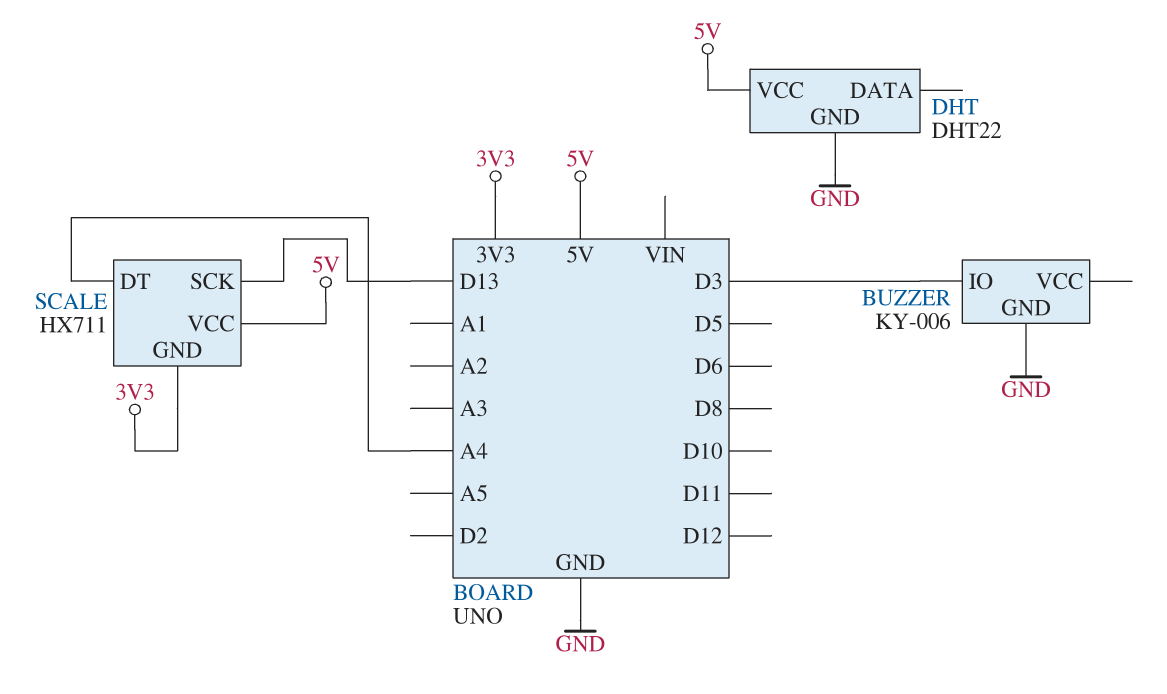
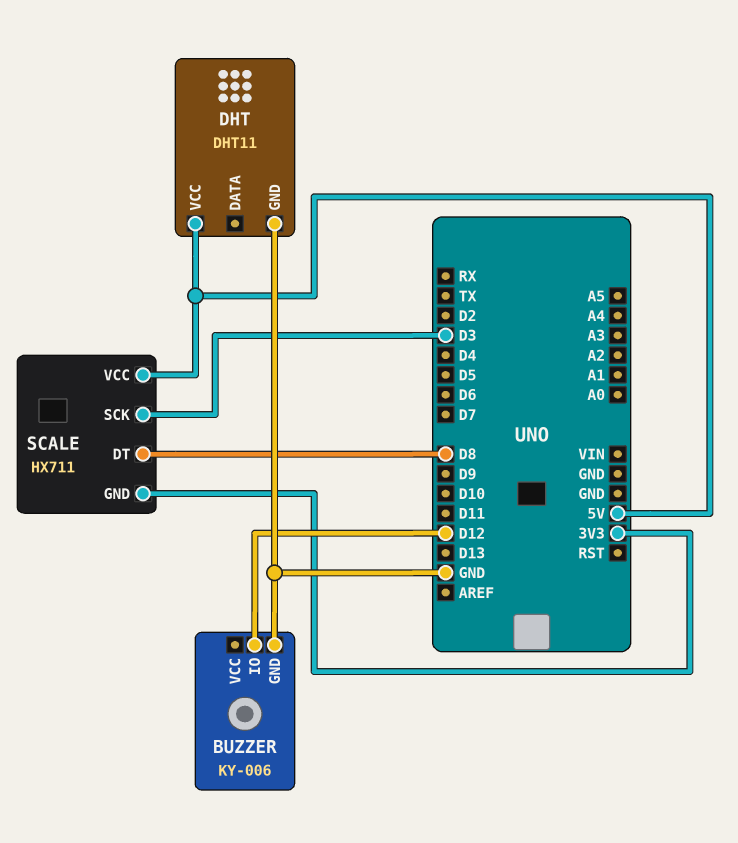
BUZZER pin IO: D3 -> D12
DHT: DHT22 -> DHT11
SCALE pin DT: A4 -> D8
SCALE pin SCK: D13 -> D3

